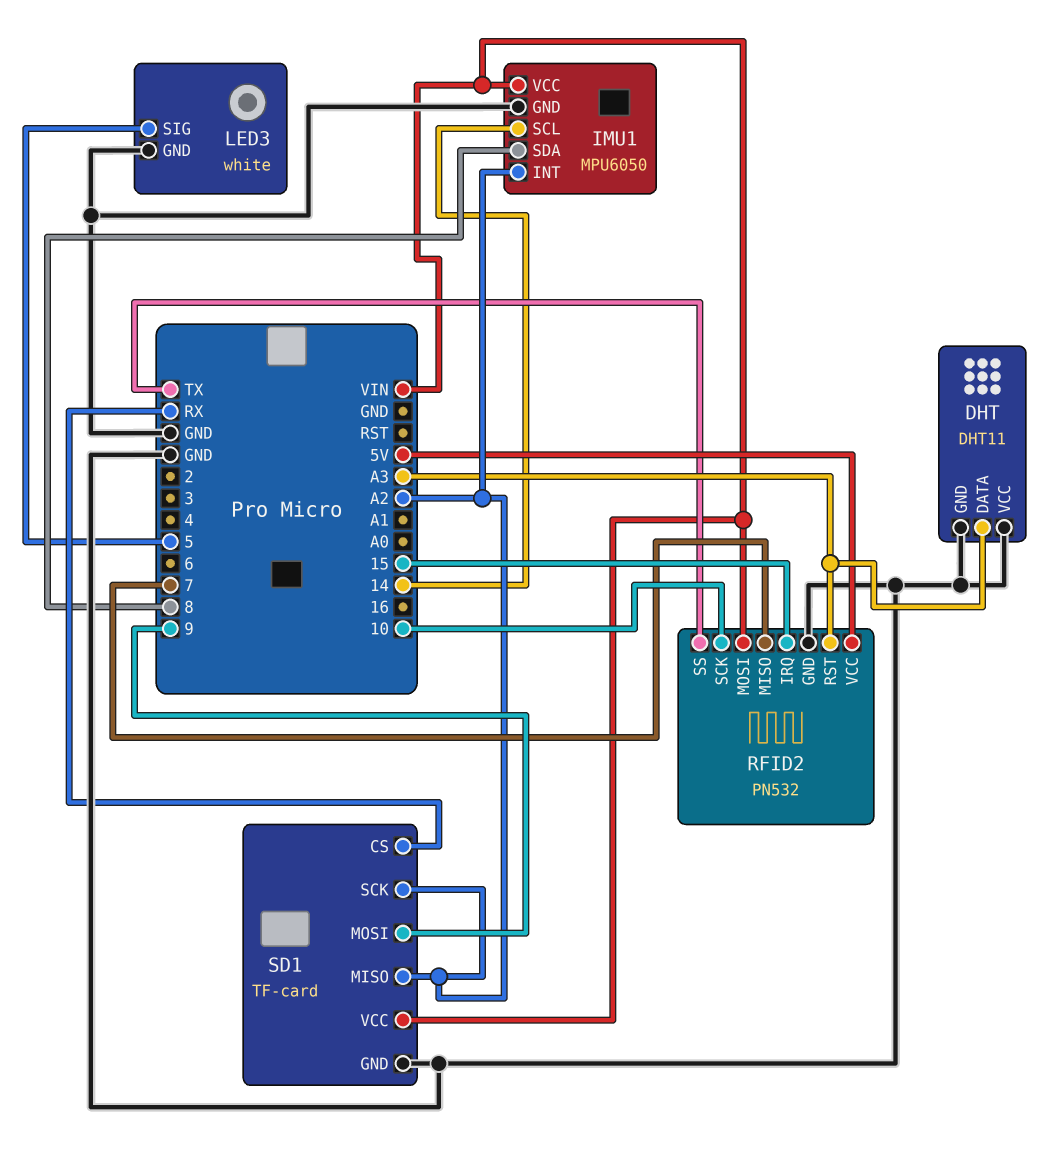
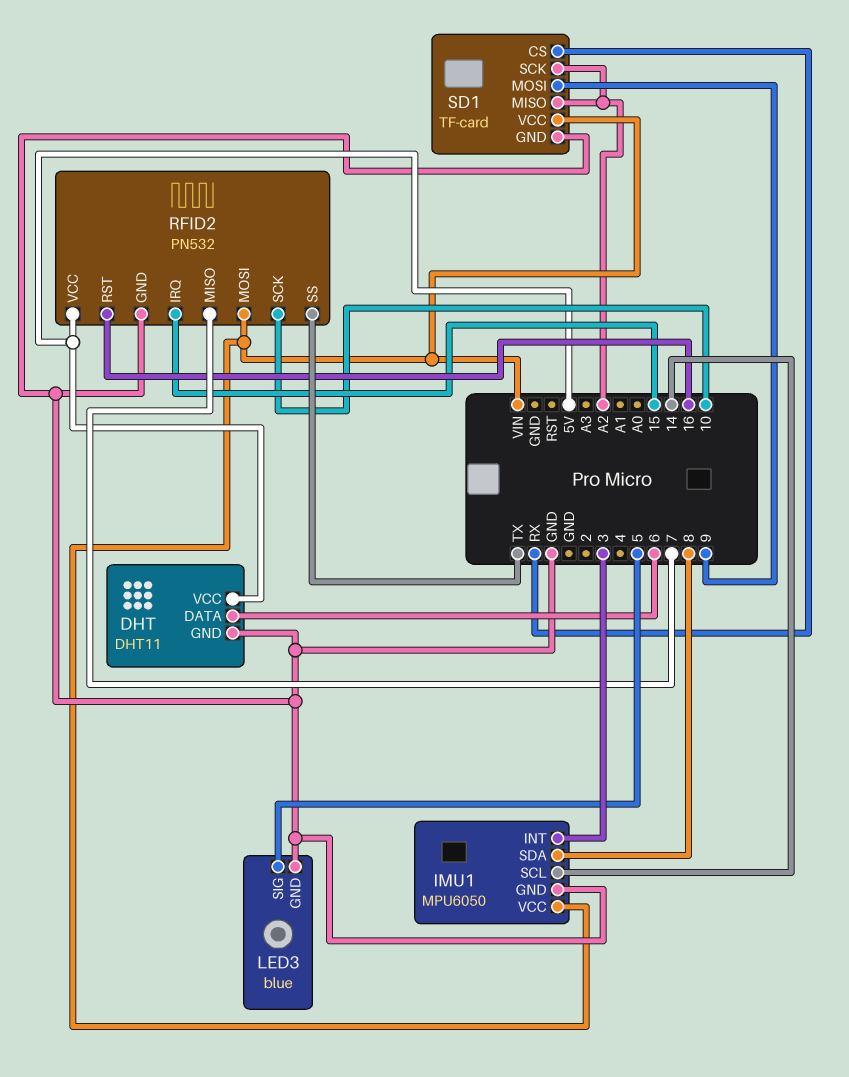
DHT pin DATA: A3 -> 6
DHT pin VCC: GND -> 5V
IMU1 pin INT: A2 -> 3
LED3: white -> blue
RFID2 pin RST: A3 -> 16

